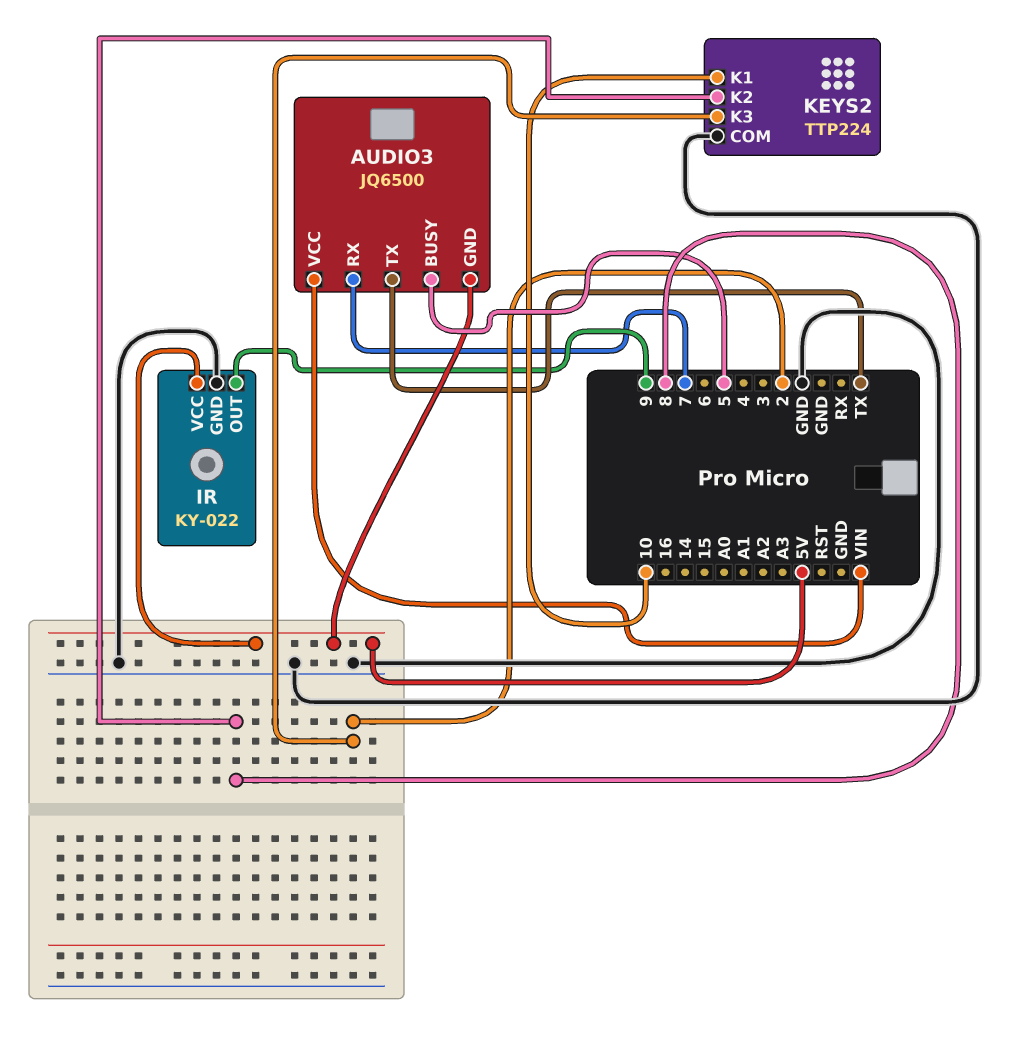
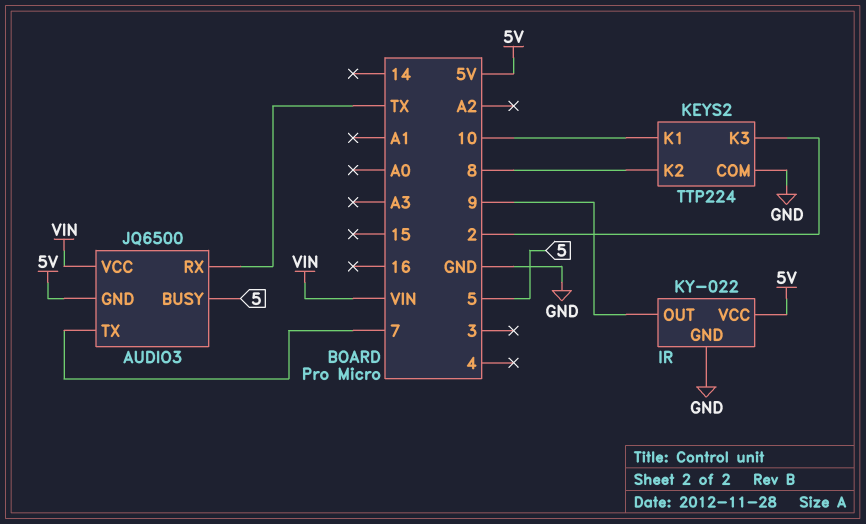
AUDIO3 pin RX: 7 -> TX
AUDIO3 pin TX: TX -> 7

